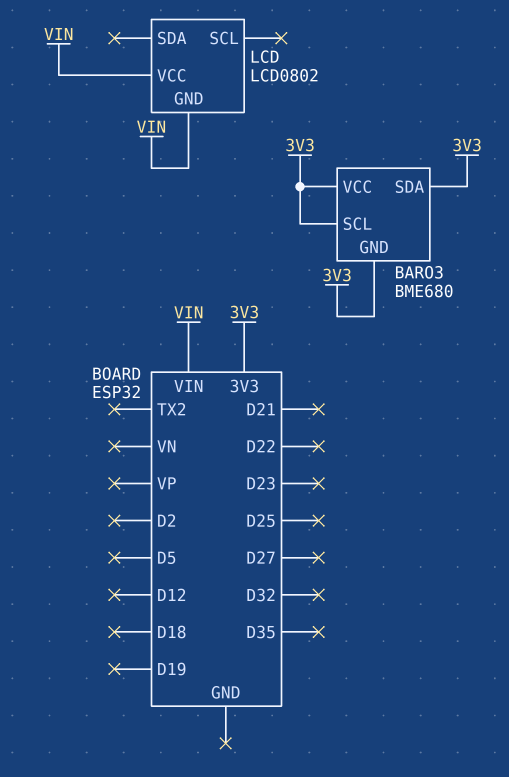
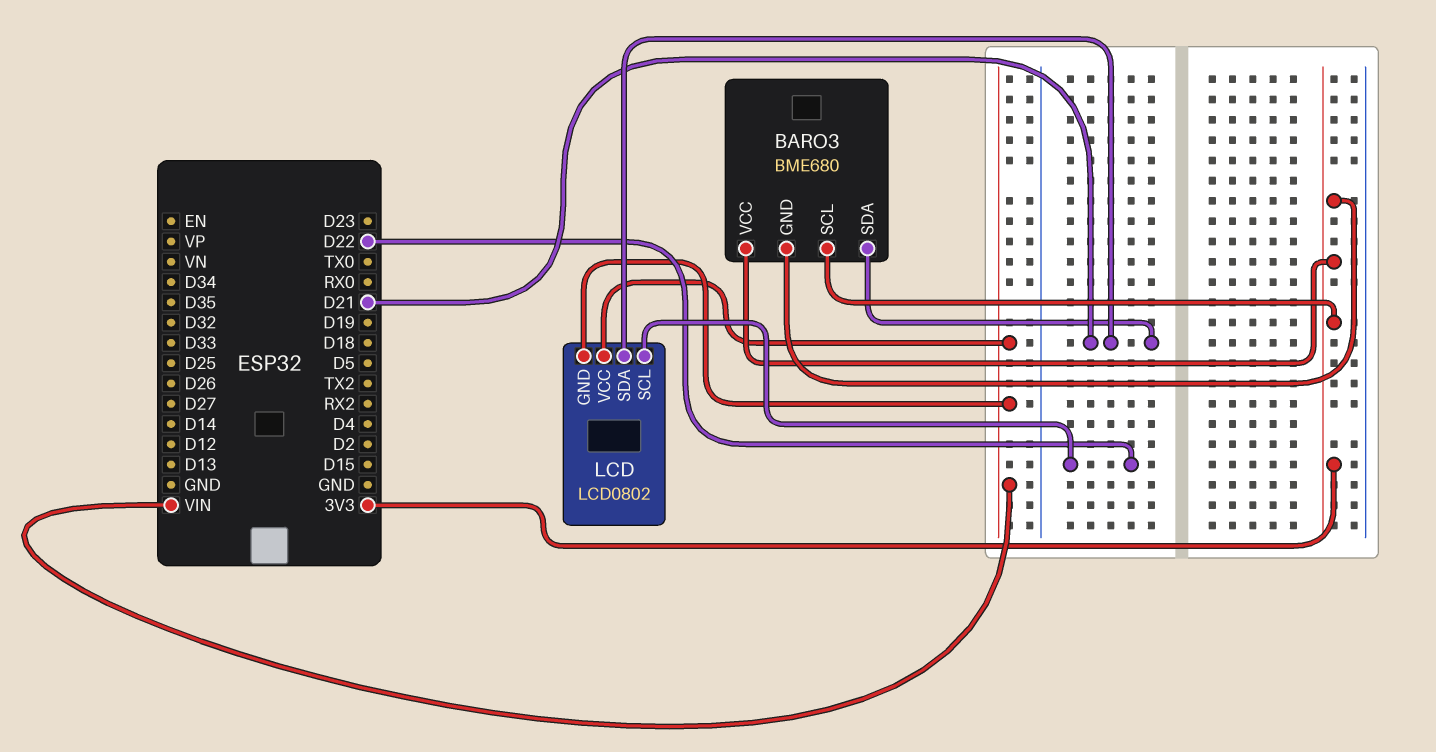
BARO3 pin SDA: 3V3 -> D21
LCD pin SCL: none -> D22
LCD pin SDA: none -> D21

